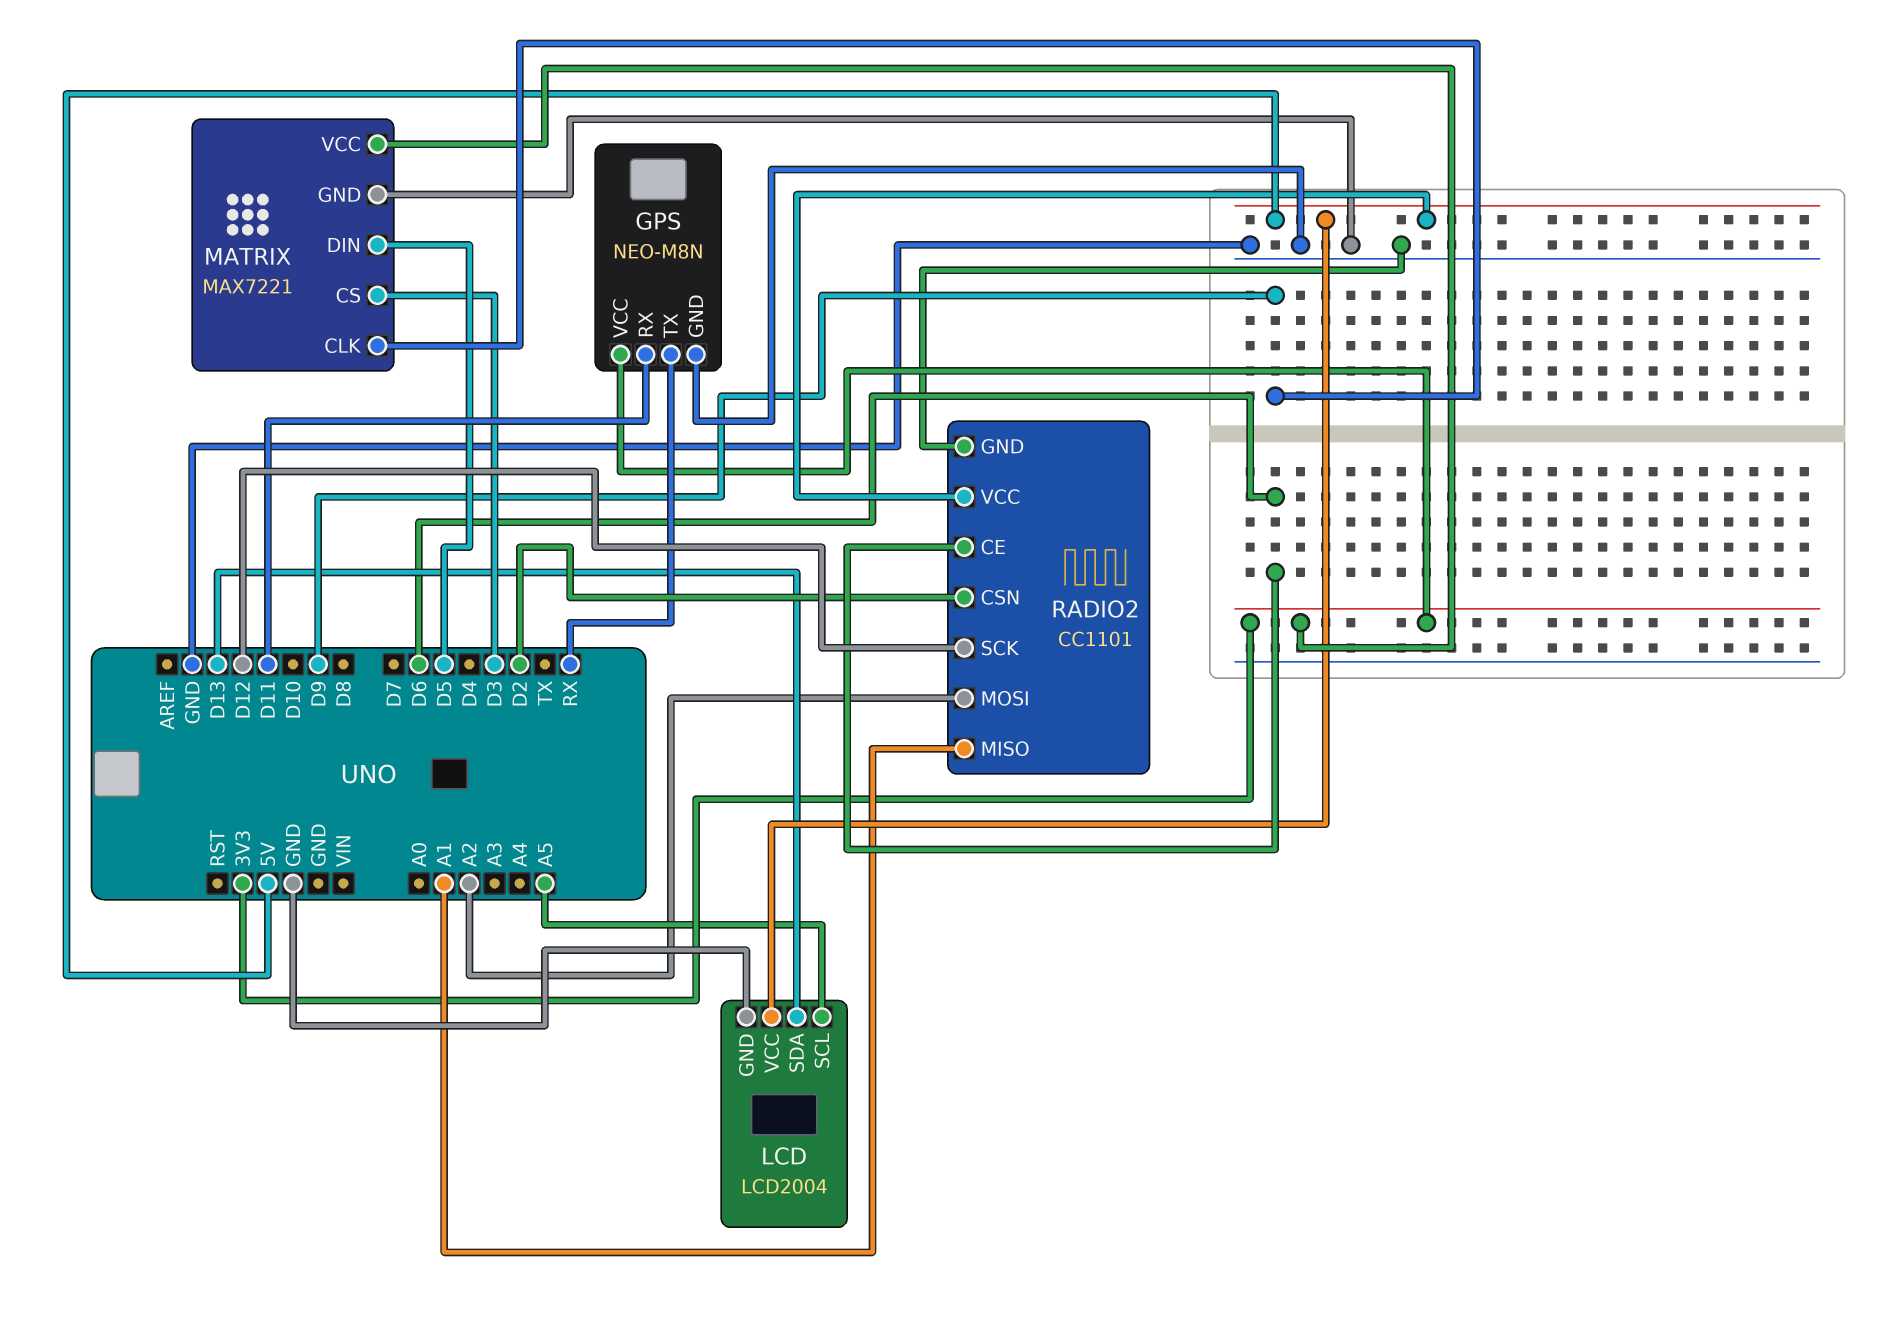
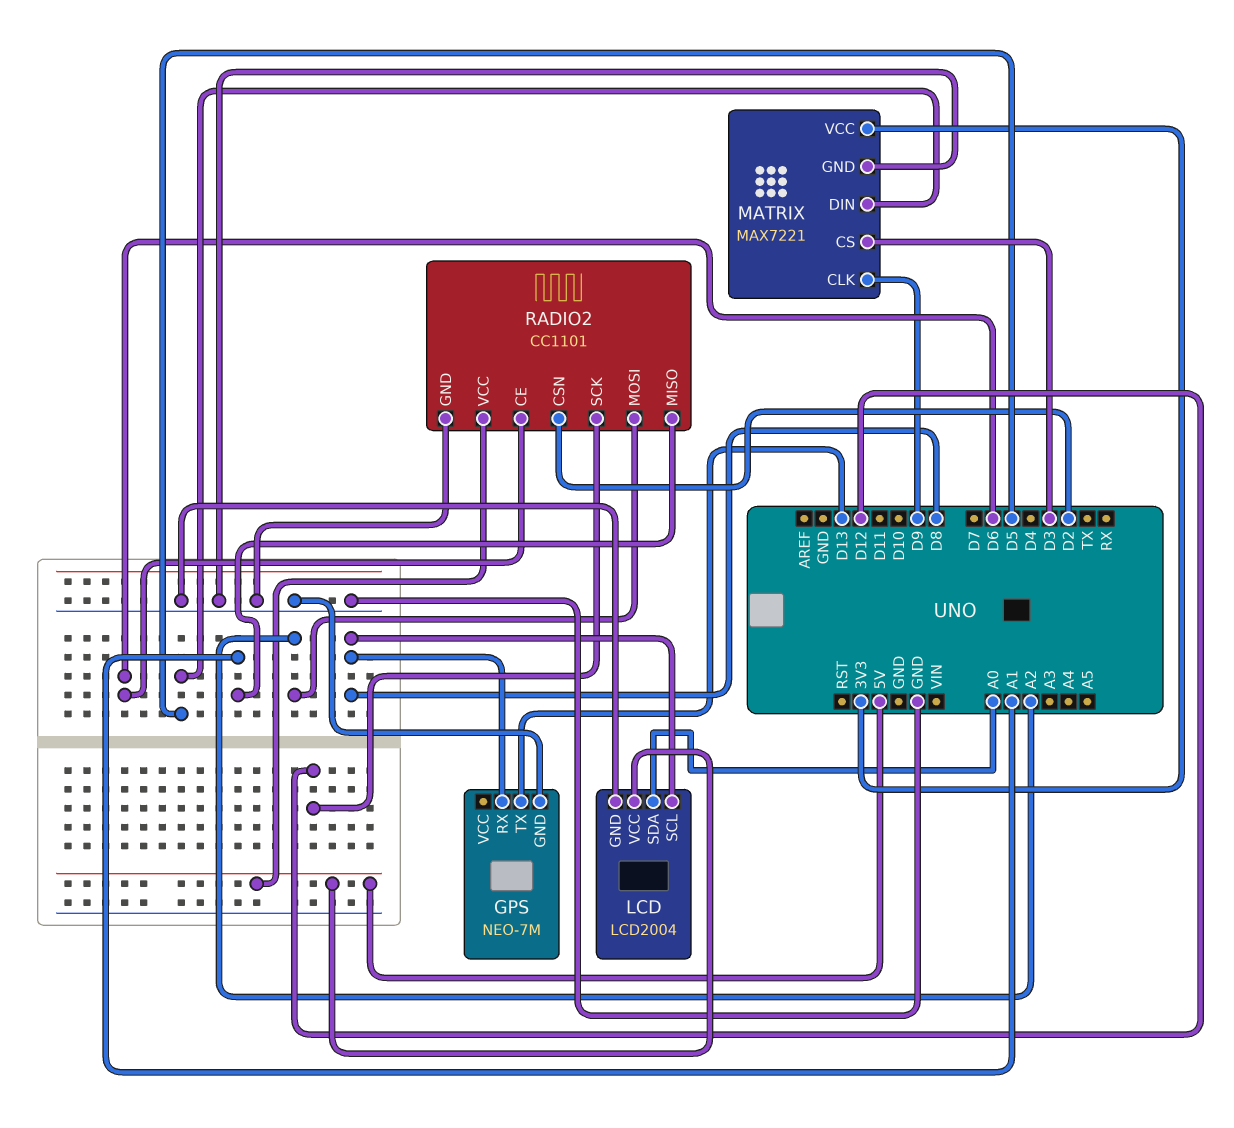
GPS: NEO-M8N -> NEO-7M
GPS pin RX: D11 -> D8
GPS pin TX: RX -> D13
GPS pin VCC: 3V3 -> none
LCD pin SCL: A5 -> D8
LCD pin SDA: D13 -> A0

